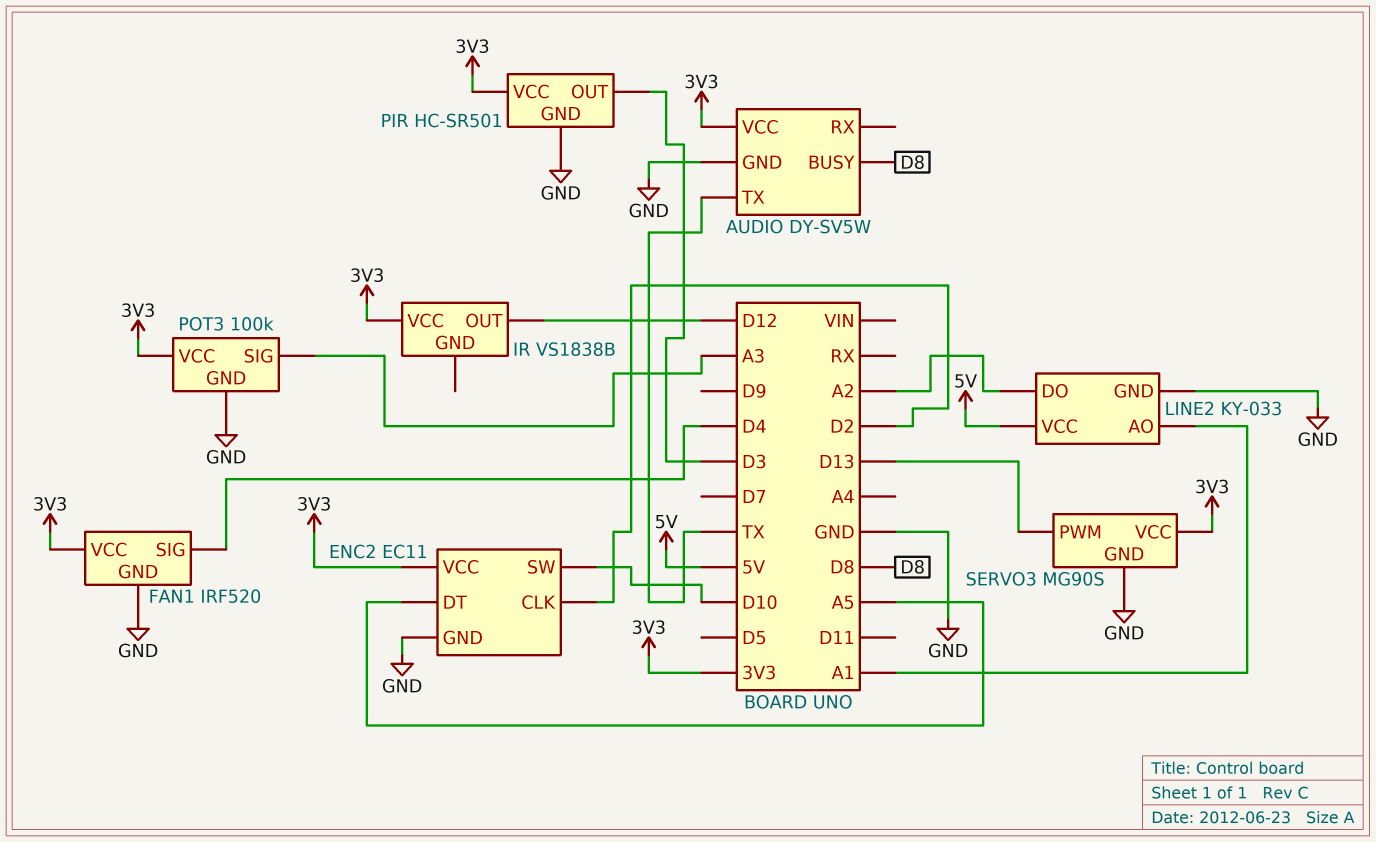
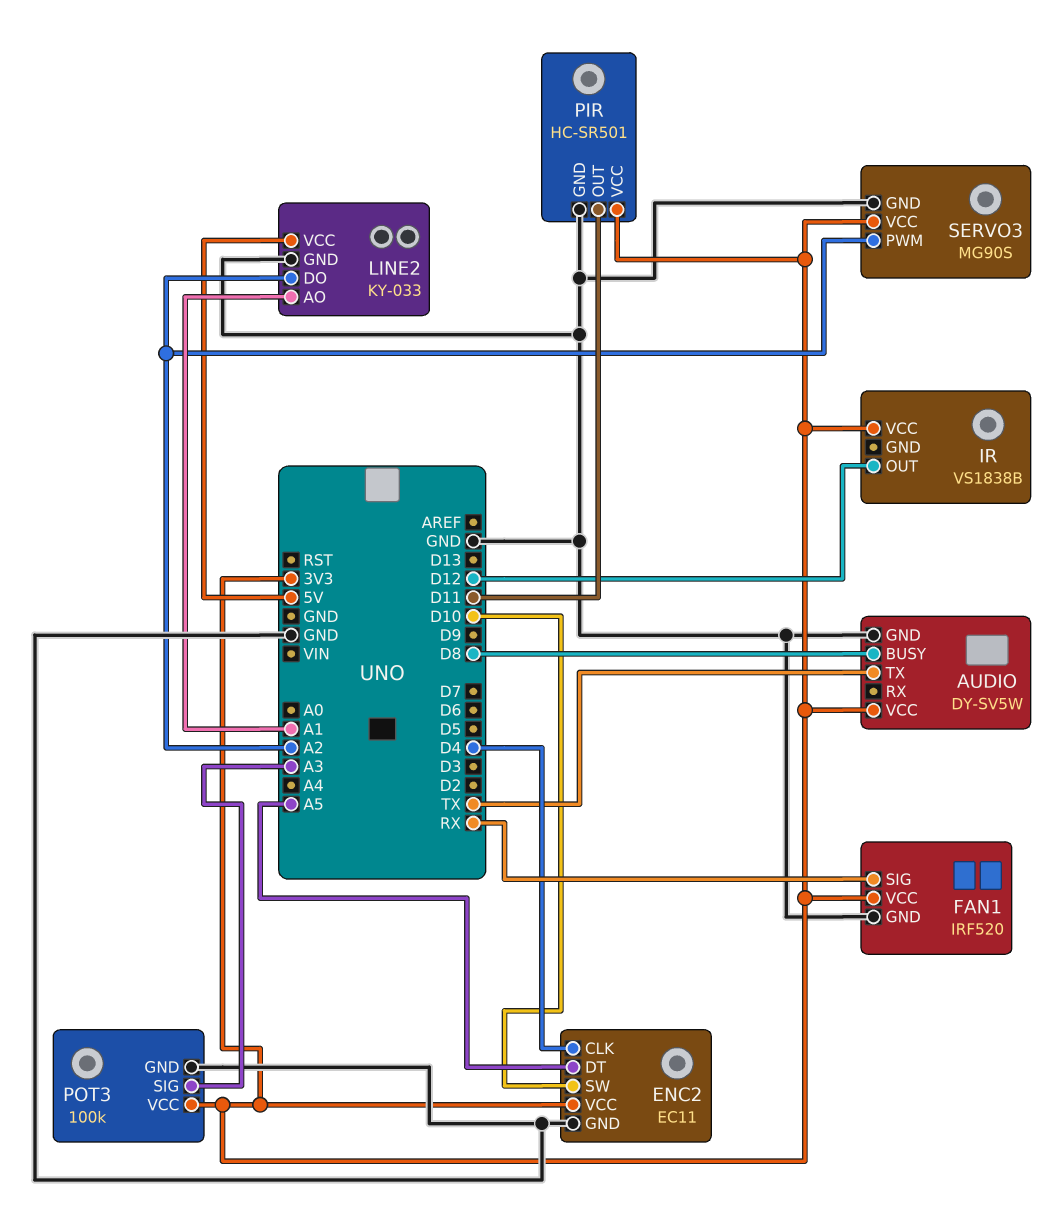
ENC2 pin CLK: D2 -> D4
FAN1 pin SIG: D4 -> RX
PIR pin OUT: D3 -> D11
SERVO3 pin PWM: D13 -> A2

